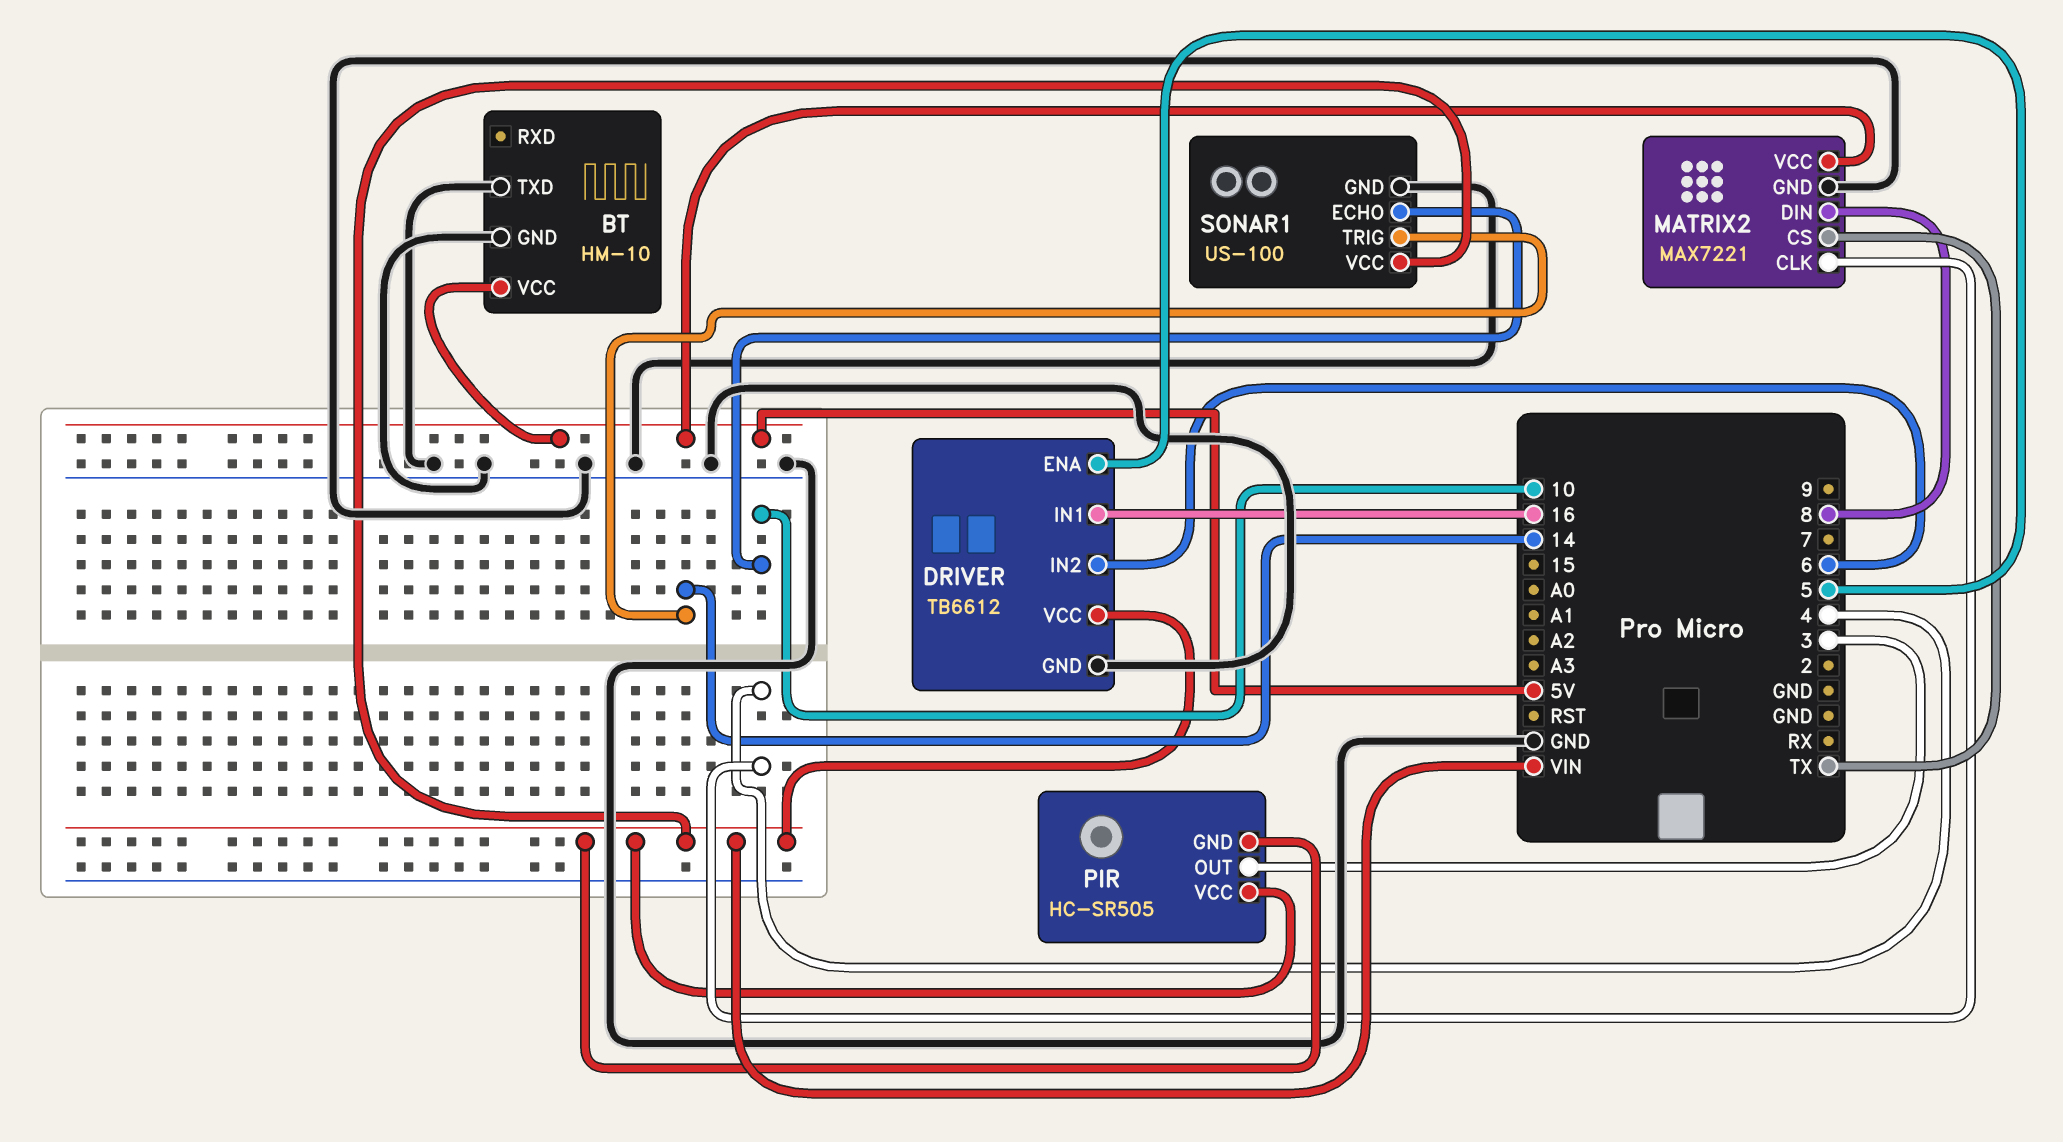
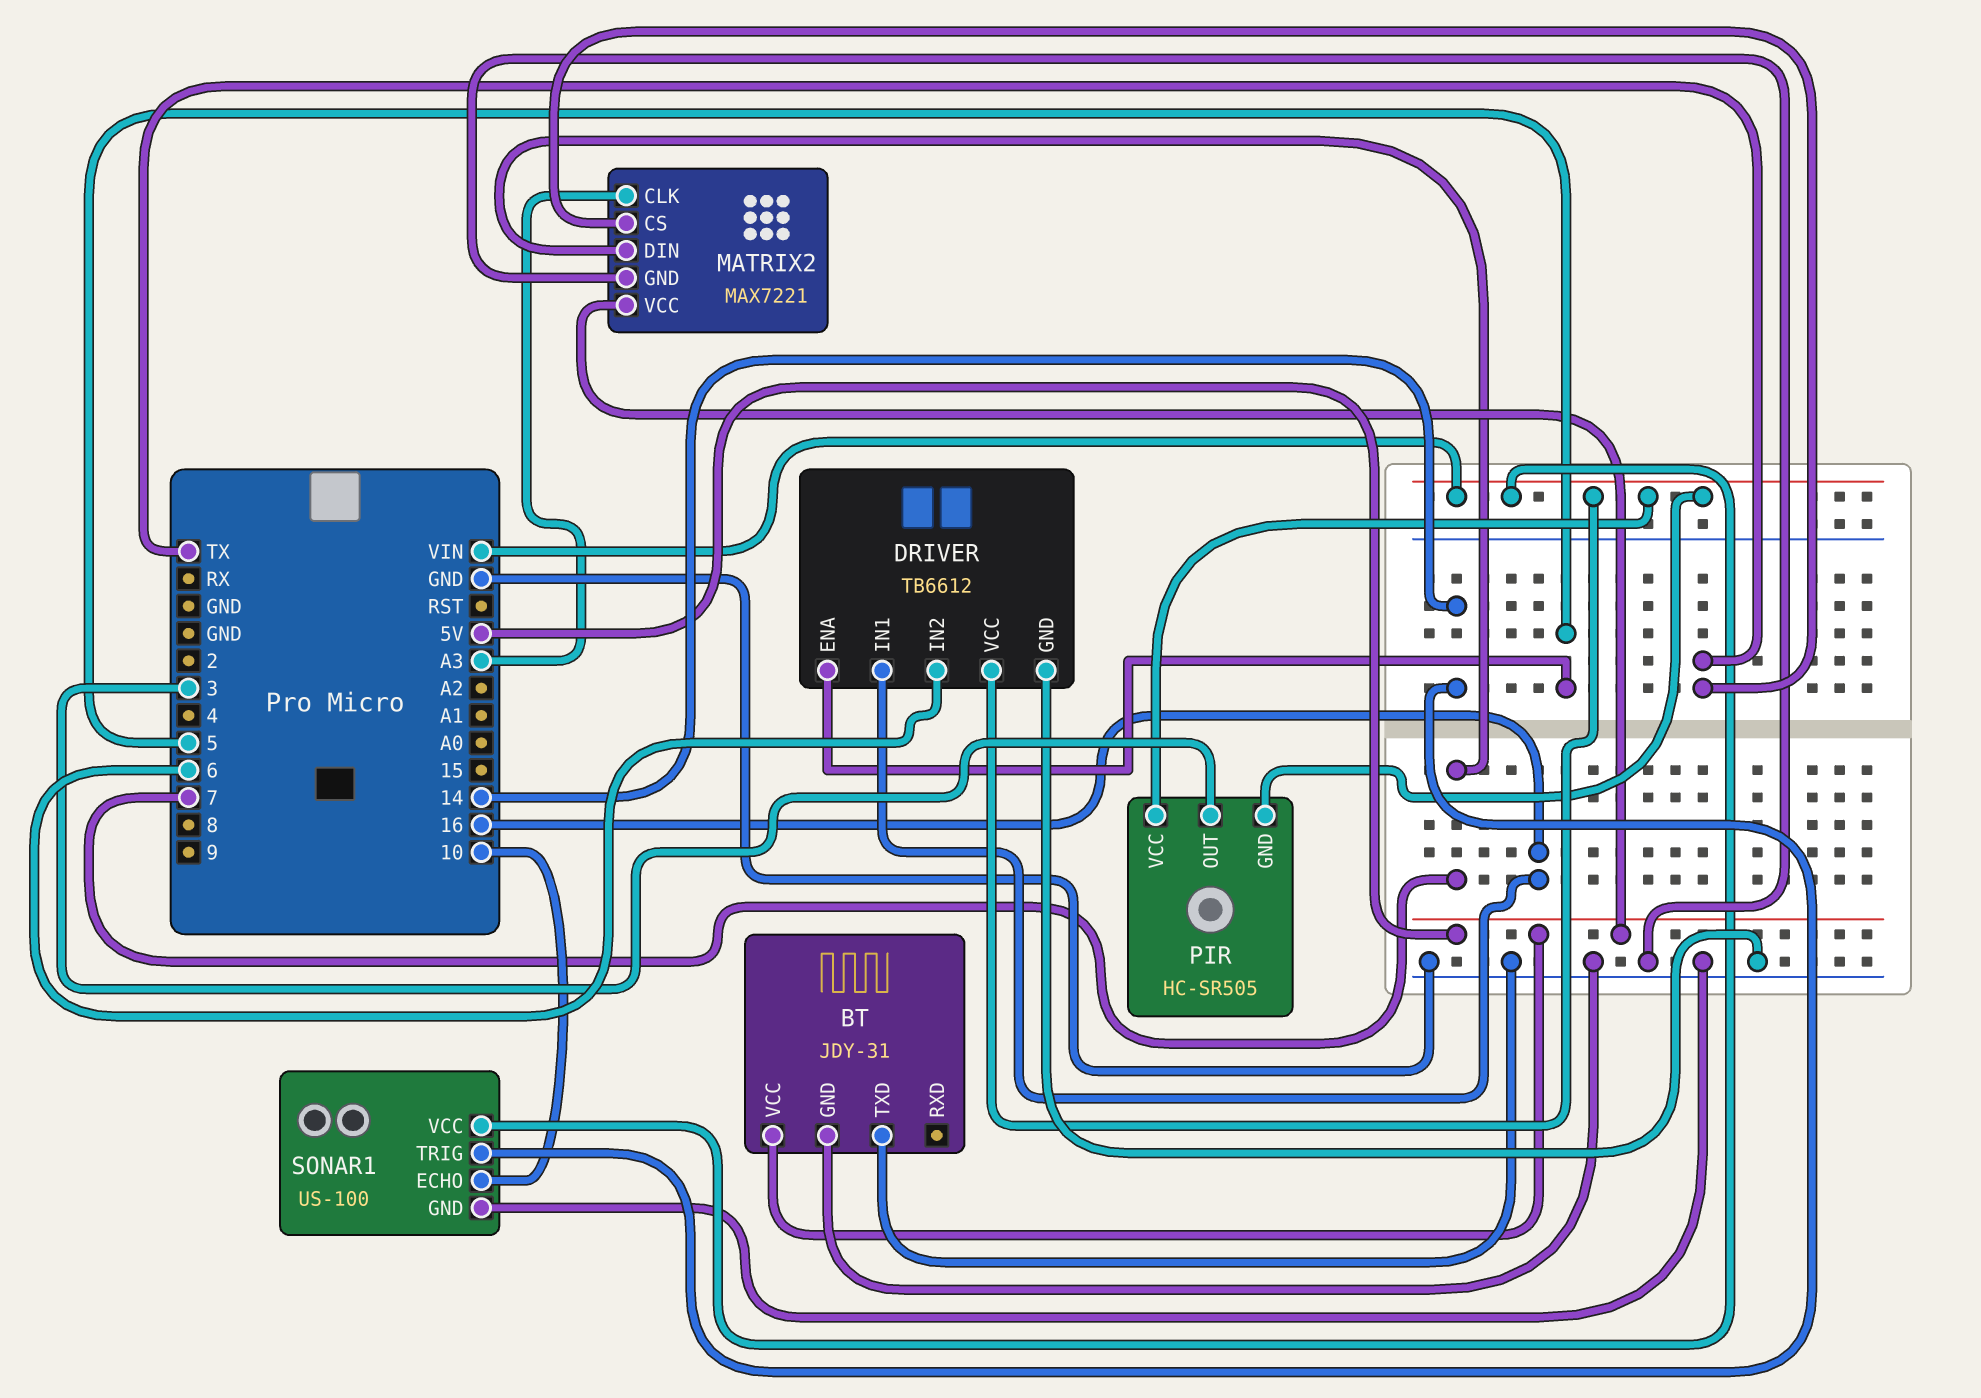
BT: HM-10 -> JDY-31
MATRIX2 pin CLK: 4 -> A3
MATRIX2 pin DIN: 8 -> 7

